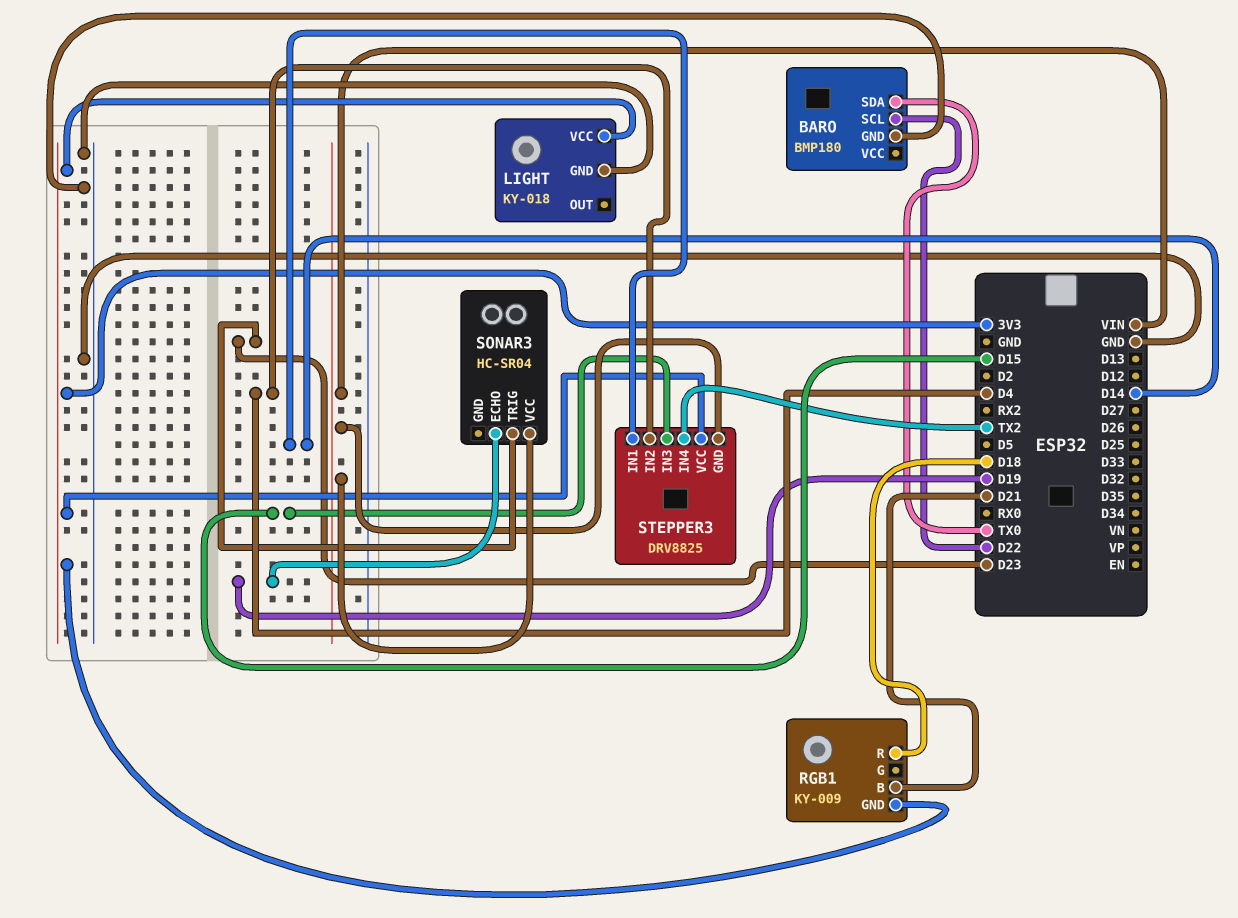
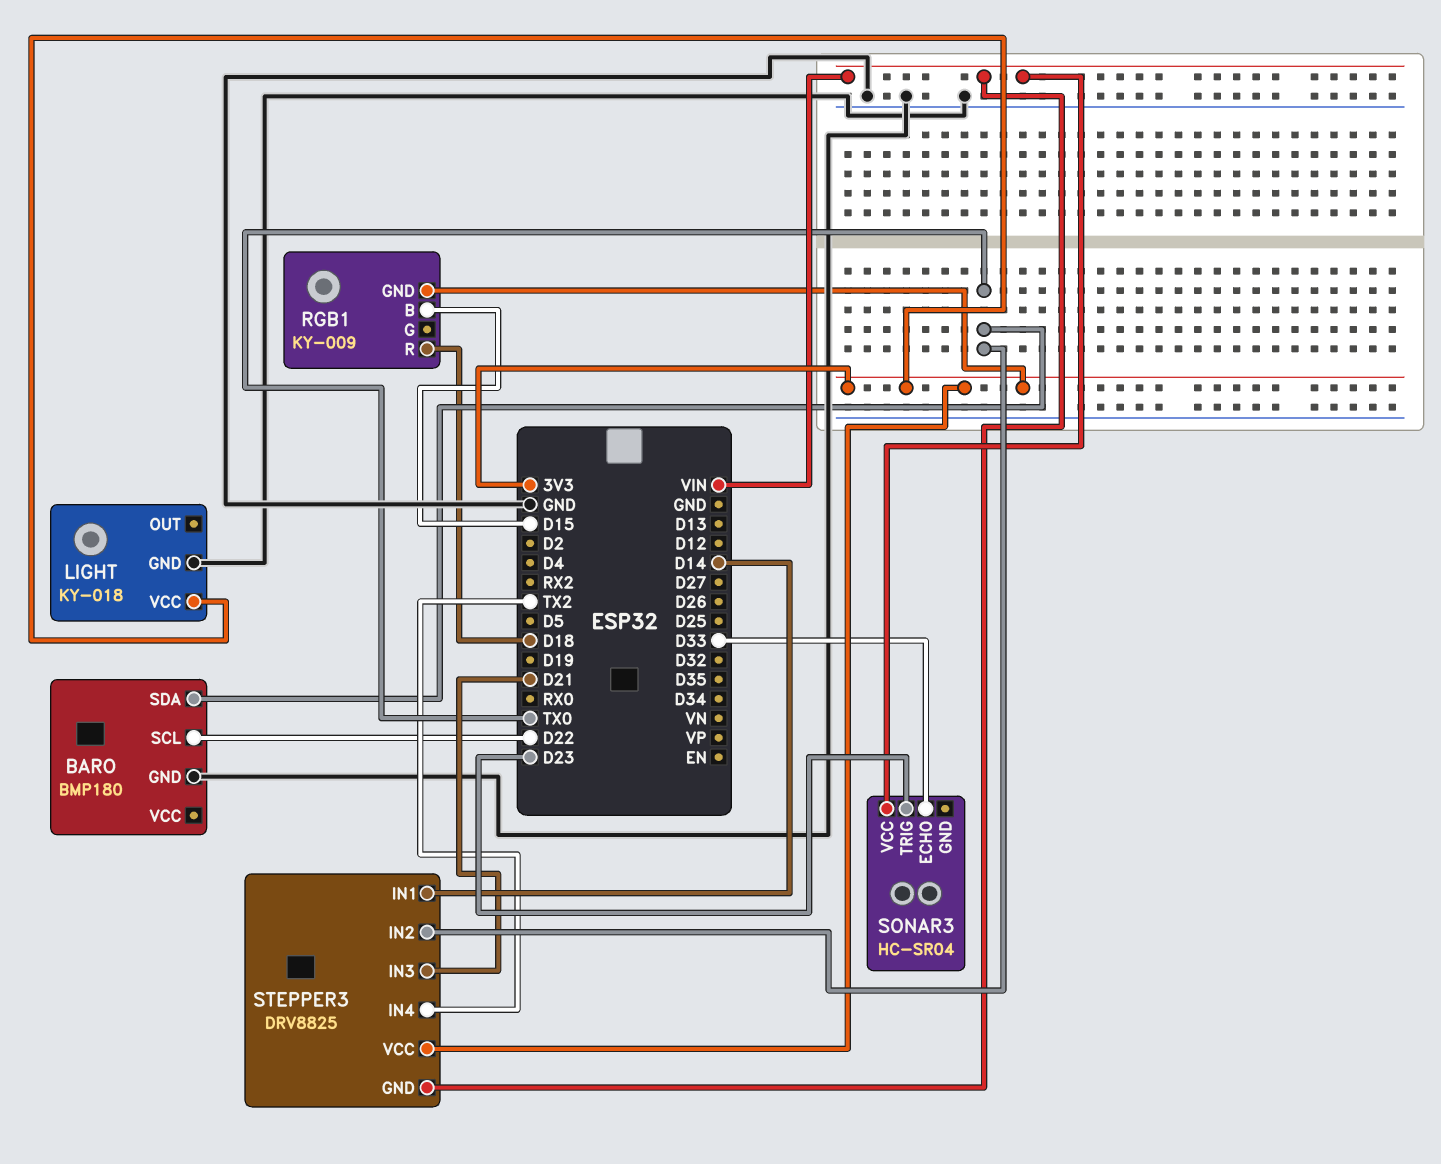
RGB1 pin B: D21 -> D15
SONAR3 pin ECHO: D19 -> D33
STEPPER3 pin IN2: D4 -> TX0
STEPPER3 pin IN3: D15 -> D21

